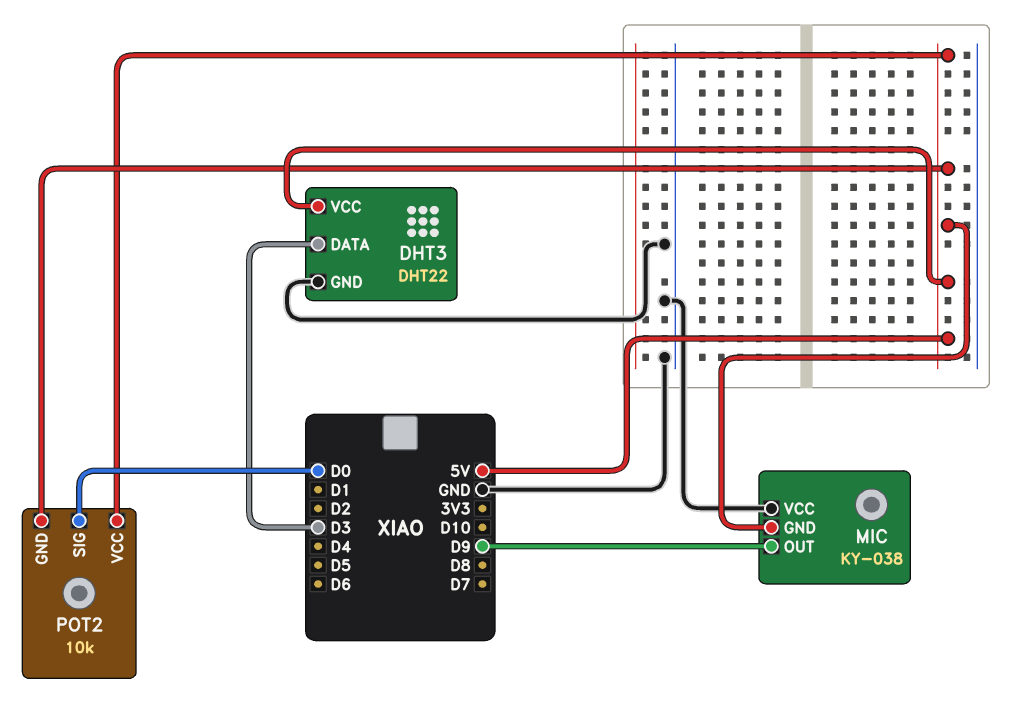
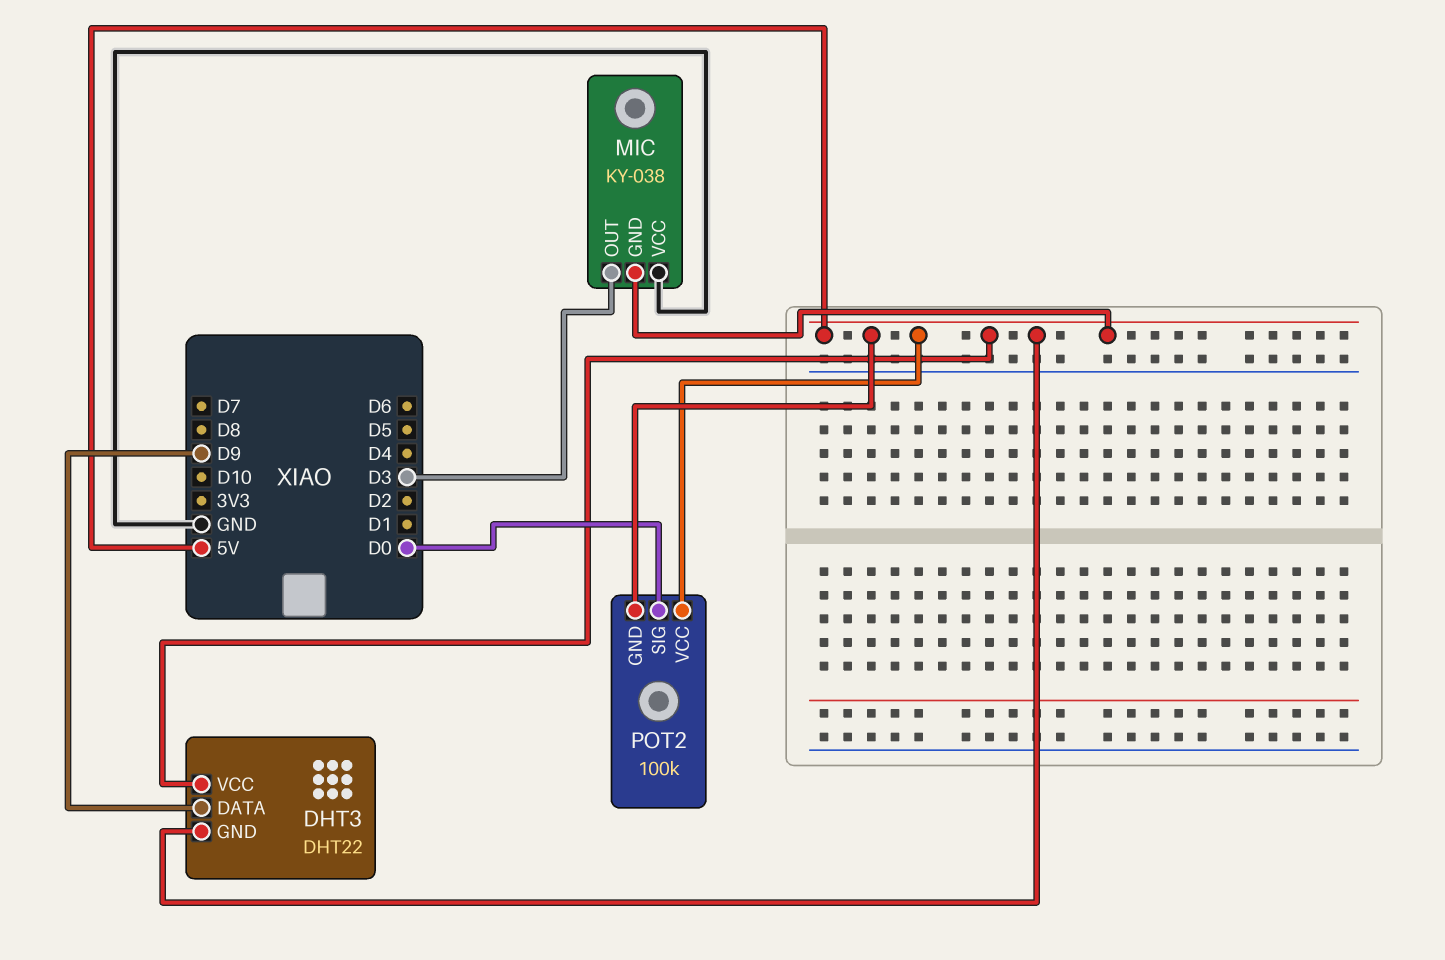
DHT3 pin DATA: D3 -> D9
DHT3 pin GND: GND -> 5V
MIC pin OUT: D9 -> D3
POT2: 10k -> 100k

